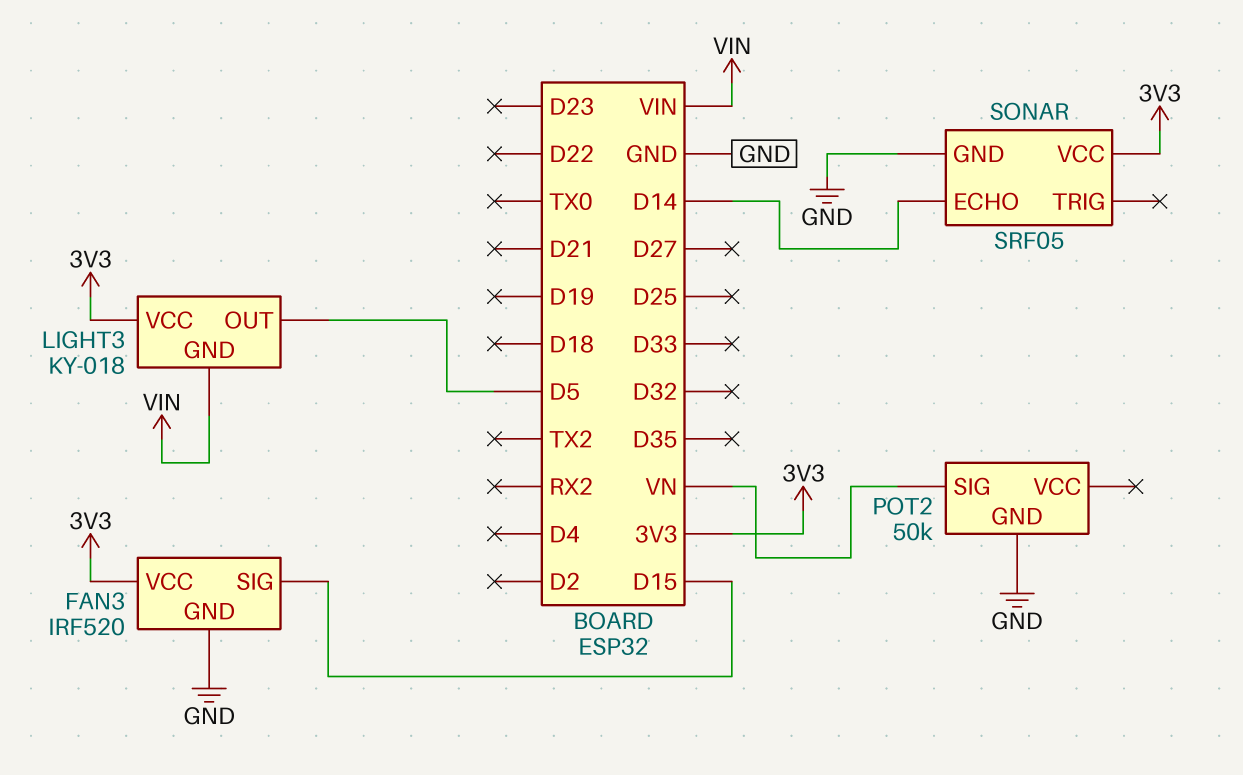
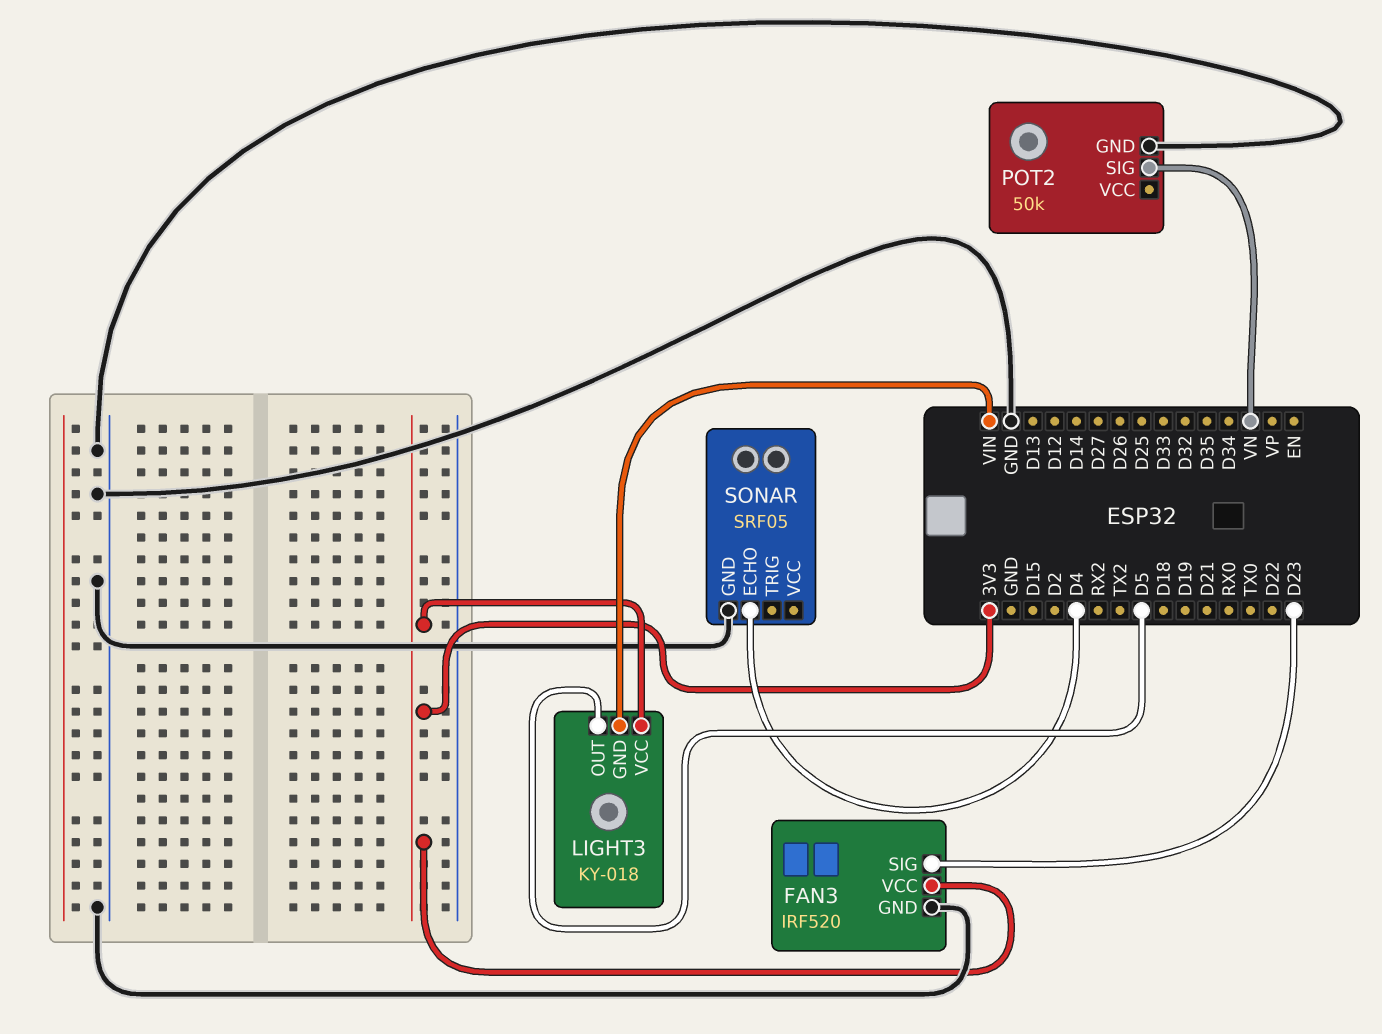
FAN3 pin SIG: D15 -> D23
SONAR pin ECHO: D14 -> D4
SONAR pin VCC: 3V3 -> none

